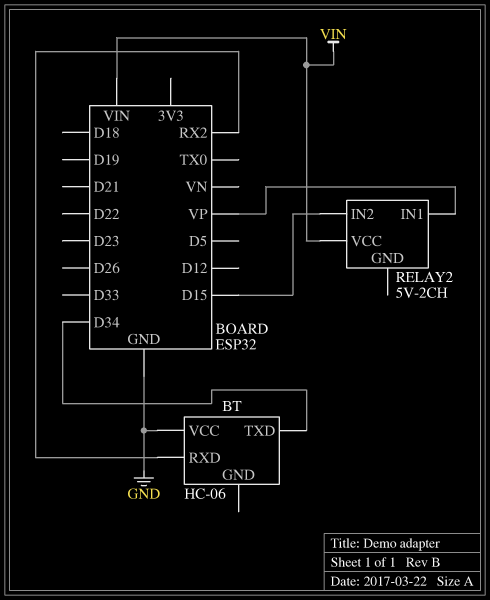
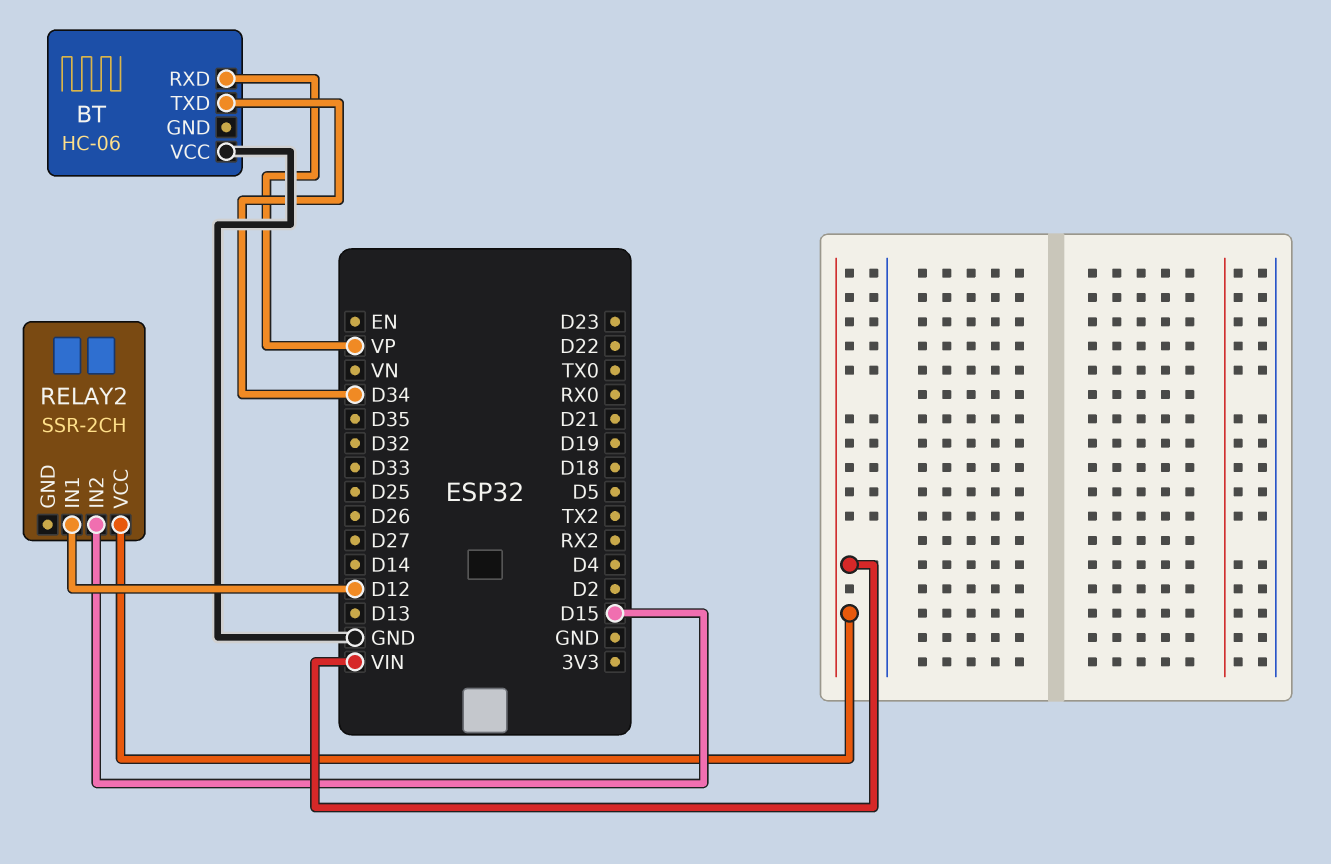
BT pin RXD: RX2 -> VP
RELAY2: 5V-2CH -> SSR-2CH
RELAY2 pin IN1: VP -> D12

